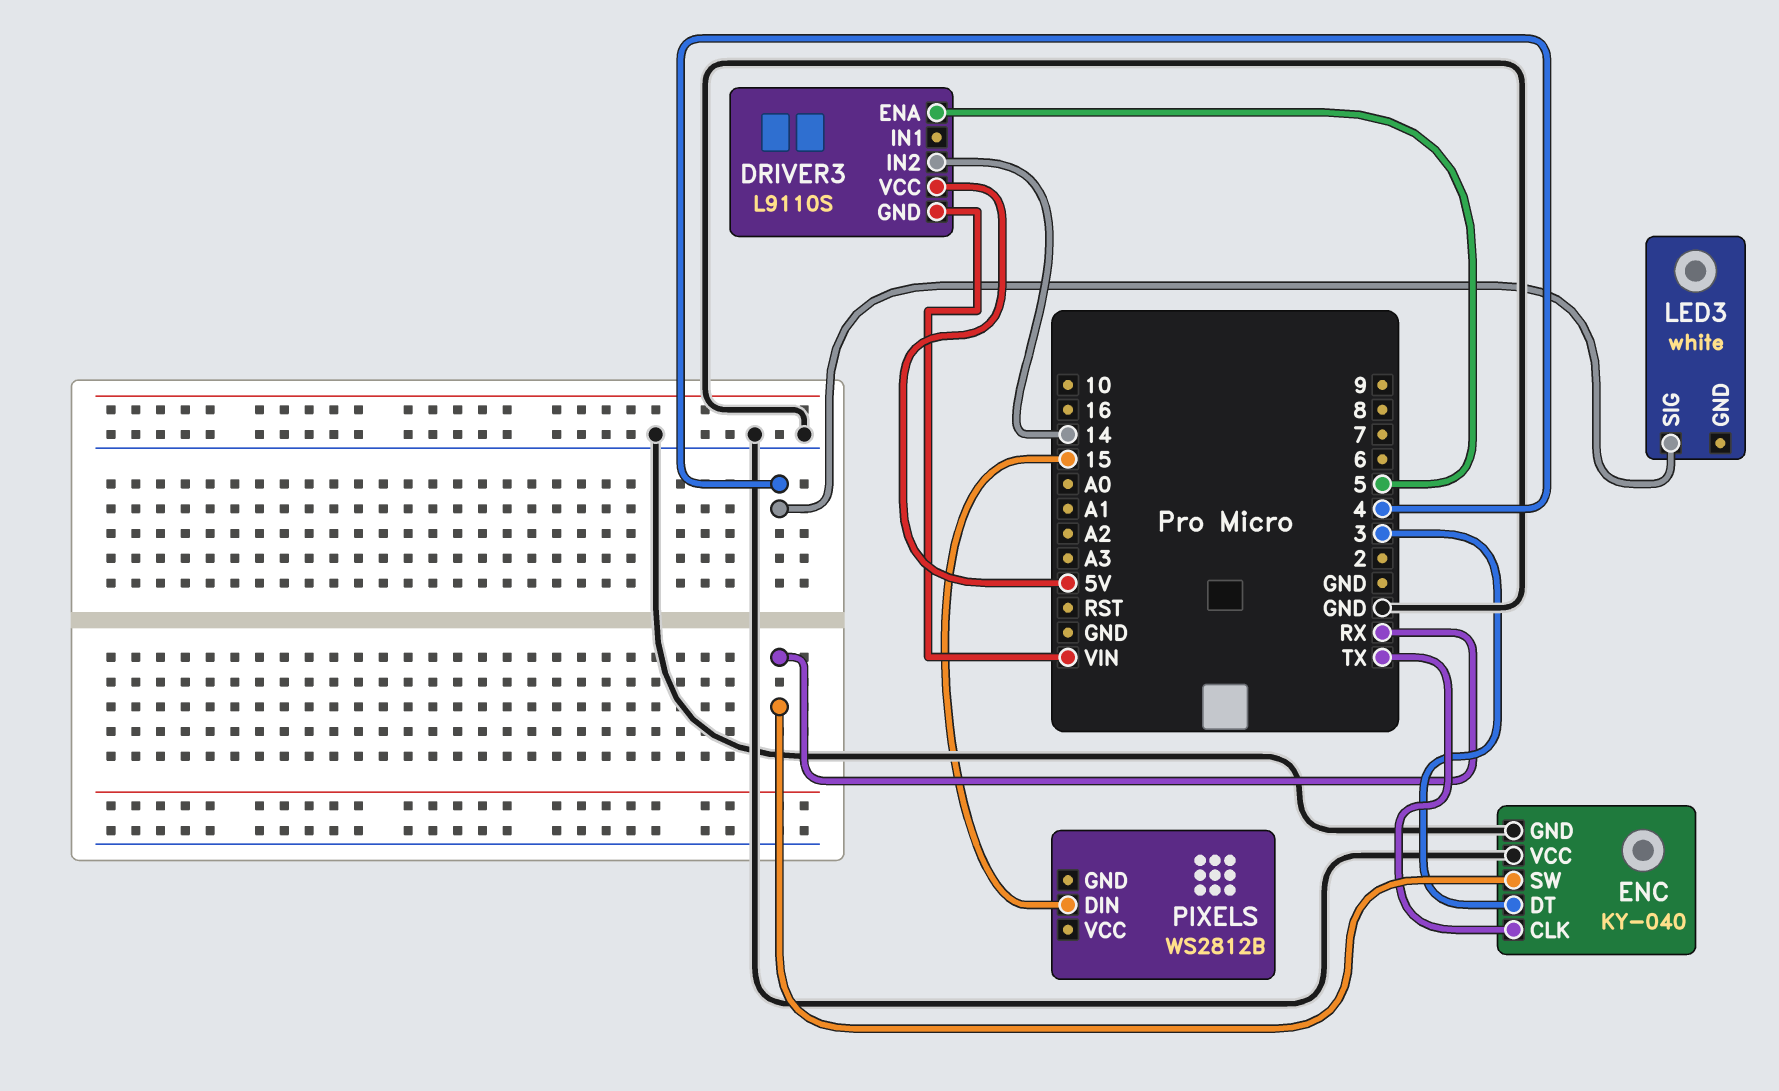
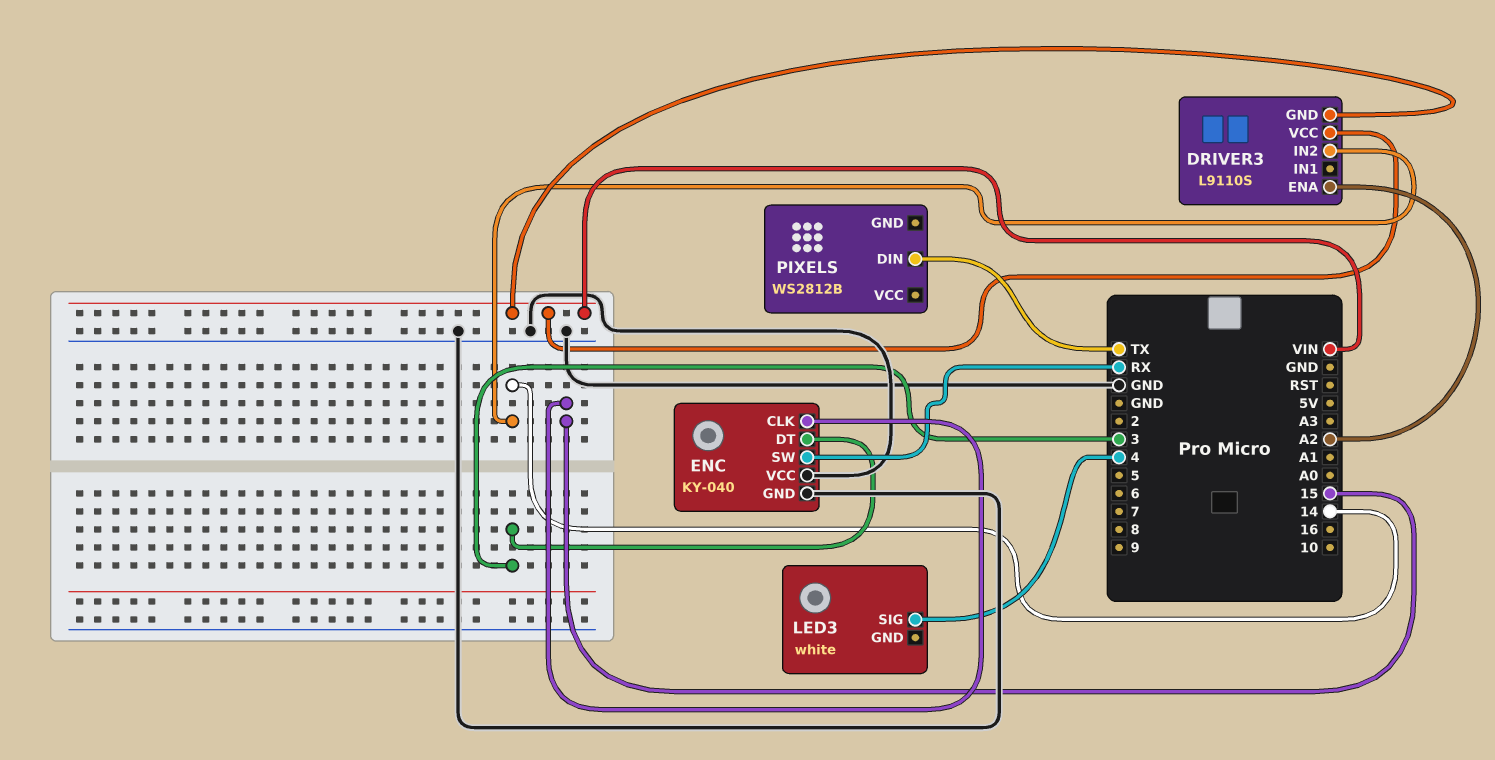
DRIVER3 pin ENA: 5 -> A2
DRIVER3 pin VCC: 5V -> VIN
ENC pin CLK: TX -> 15
PIXELS pin DIN: 15 -> TX

